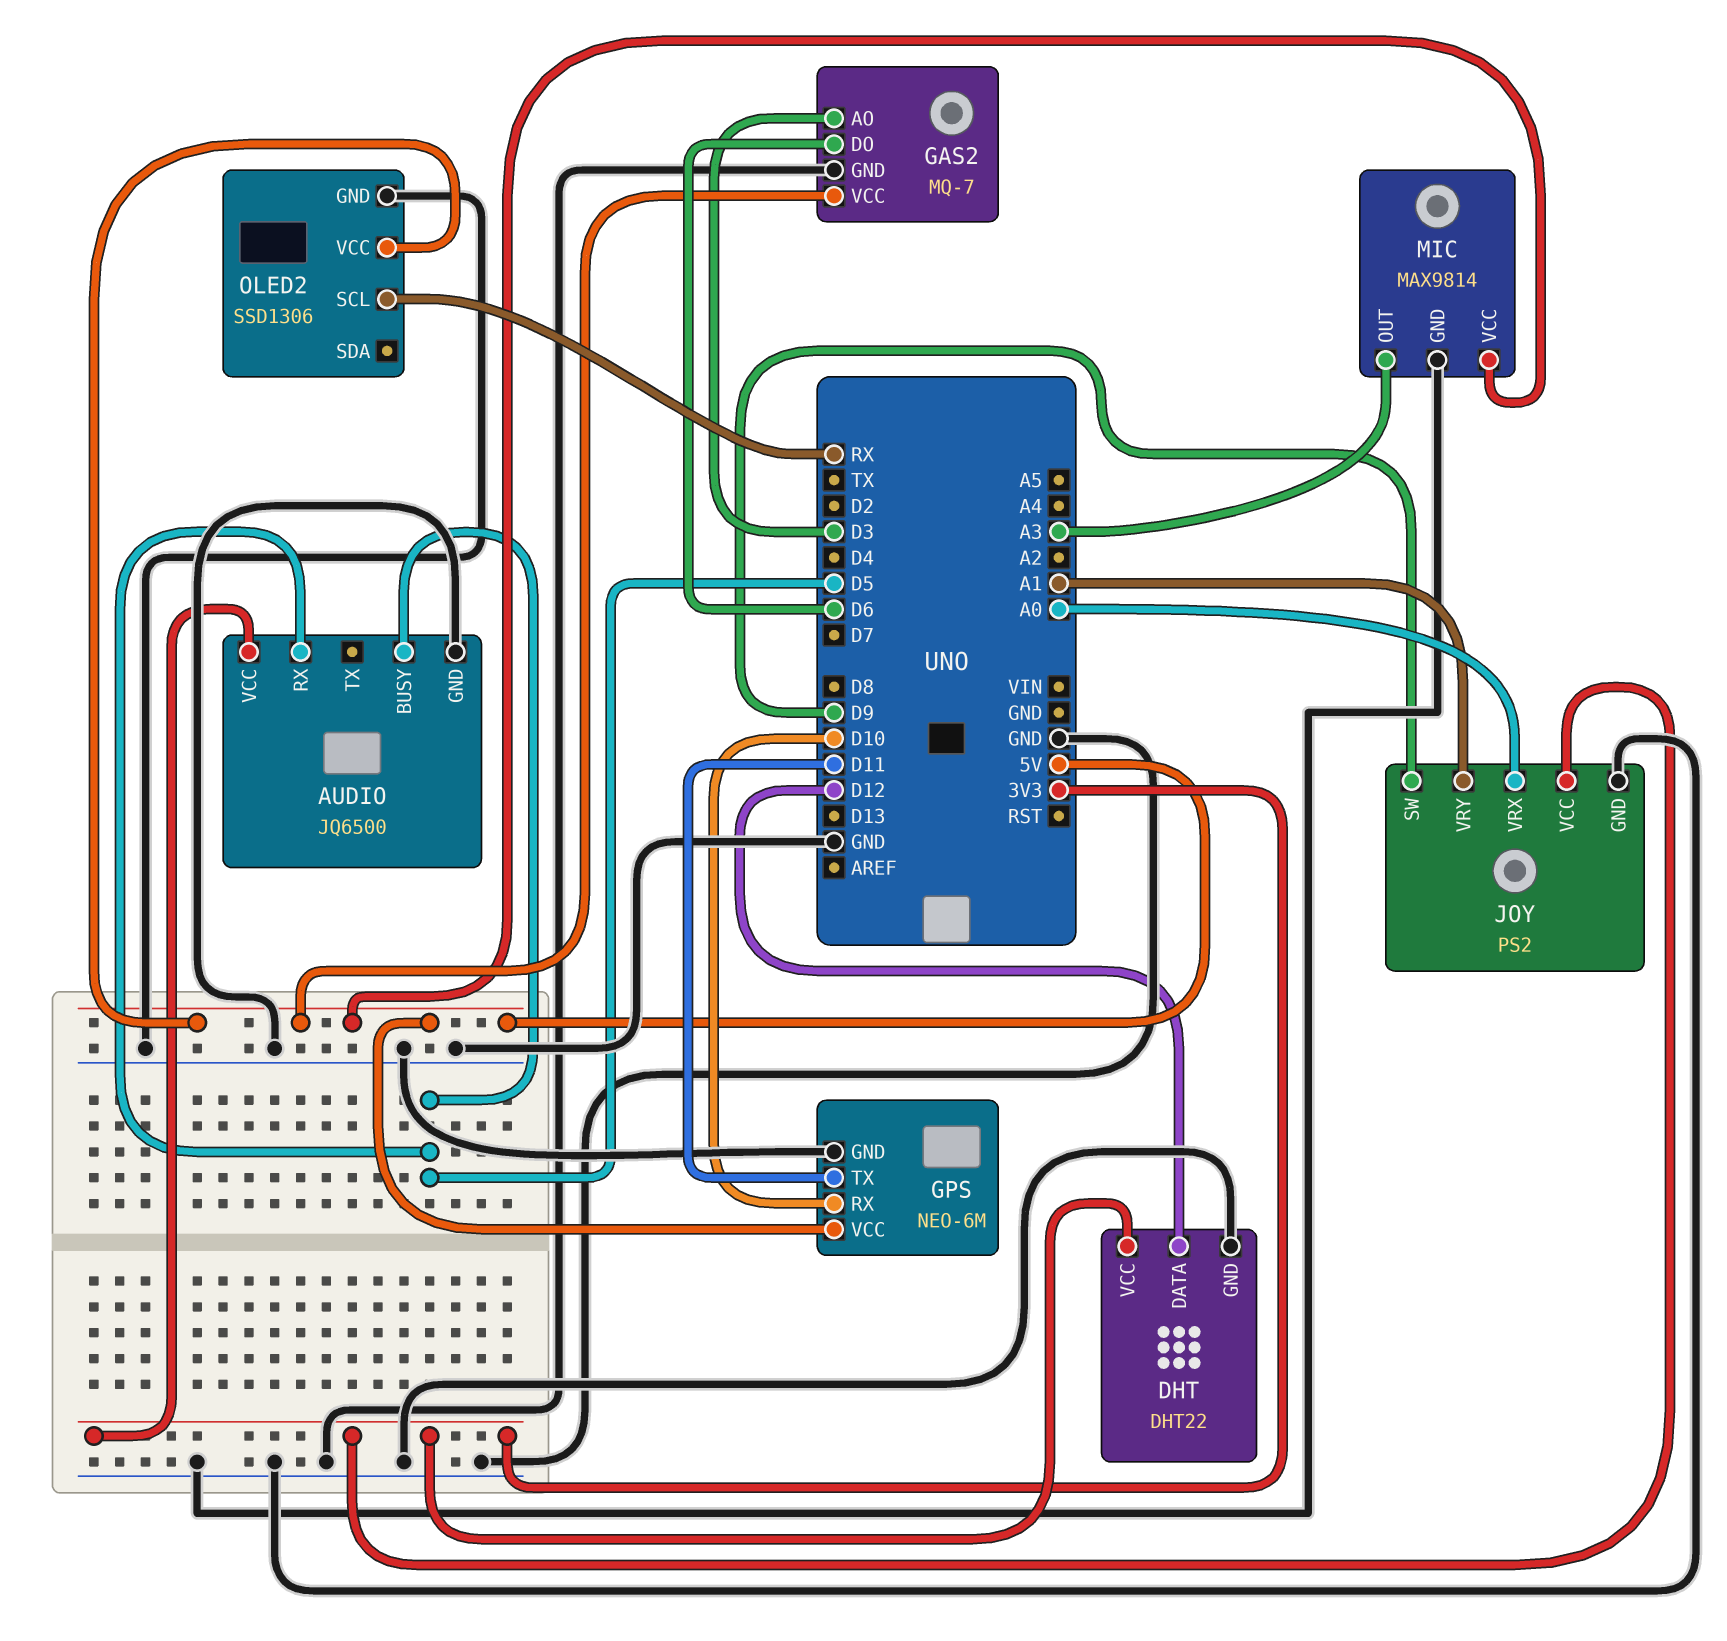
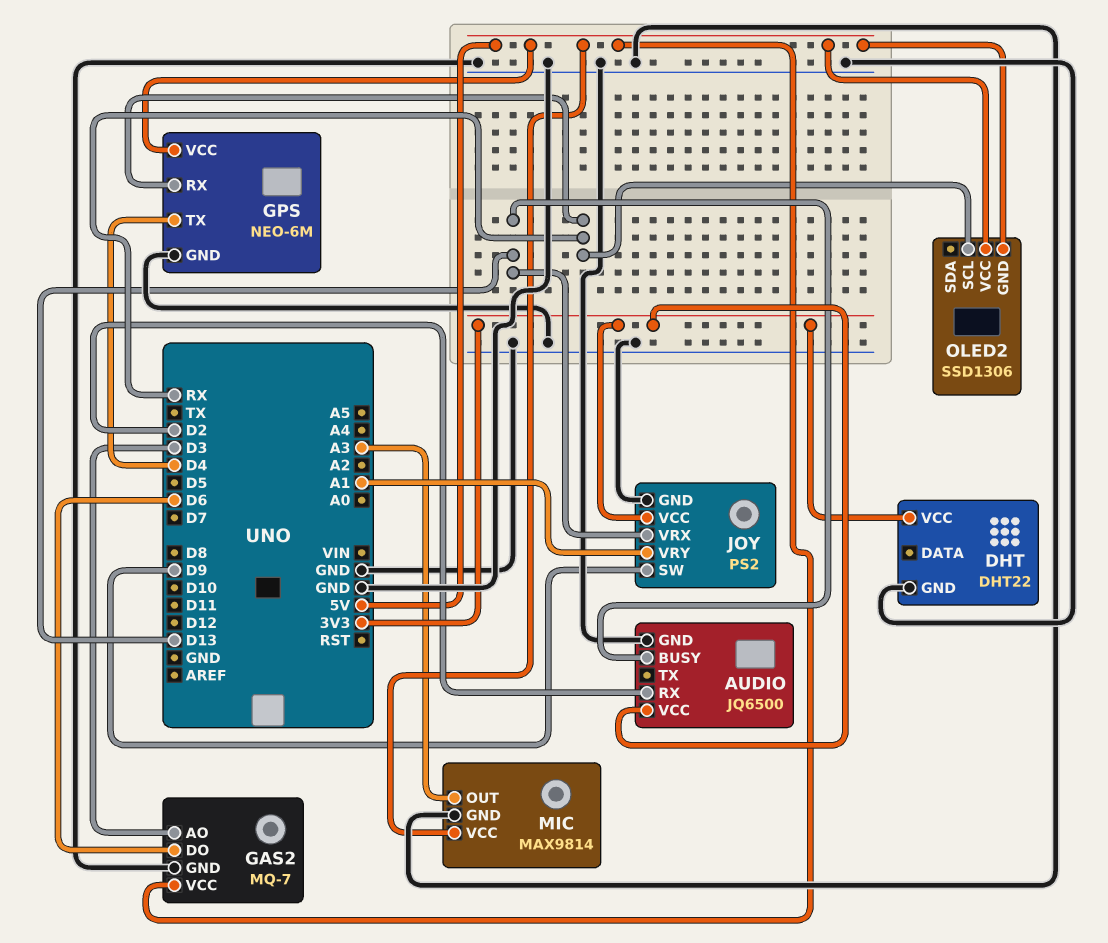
AUDIO pin BUSY: D5 -> D13
AUDIO pin RX: D5 -> D2
DHT pin DATA: D12 -> none
GPS pin RX: D10 -> RX
GPS pin TX: D11 -> D4
JOY pin VRX: A0 -> D13
OLED2 pin GND: GND -> 5V

